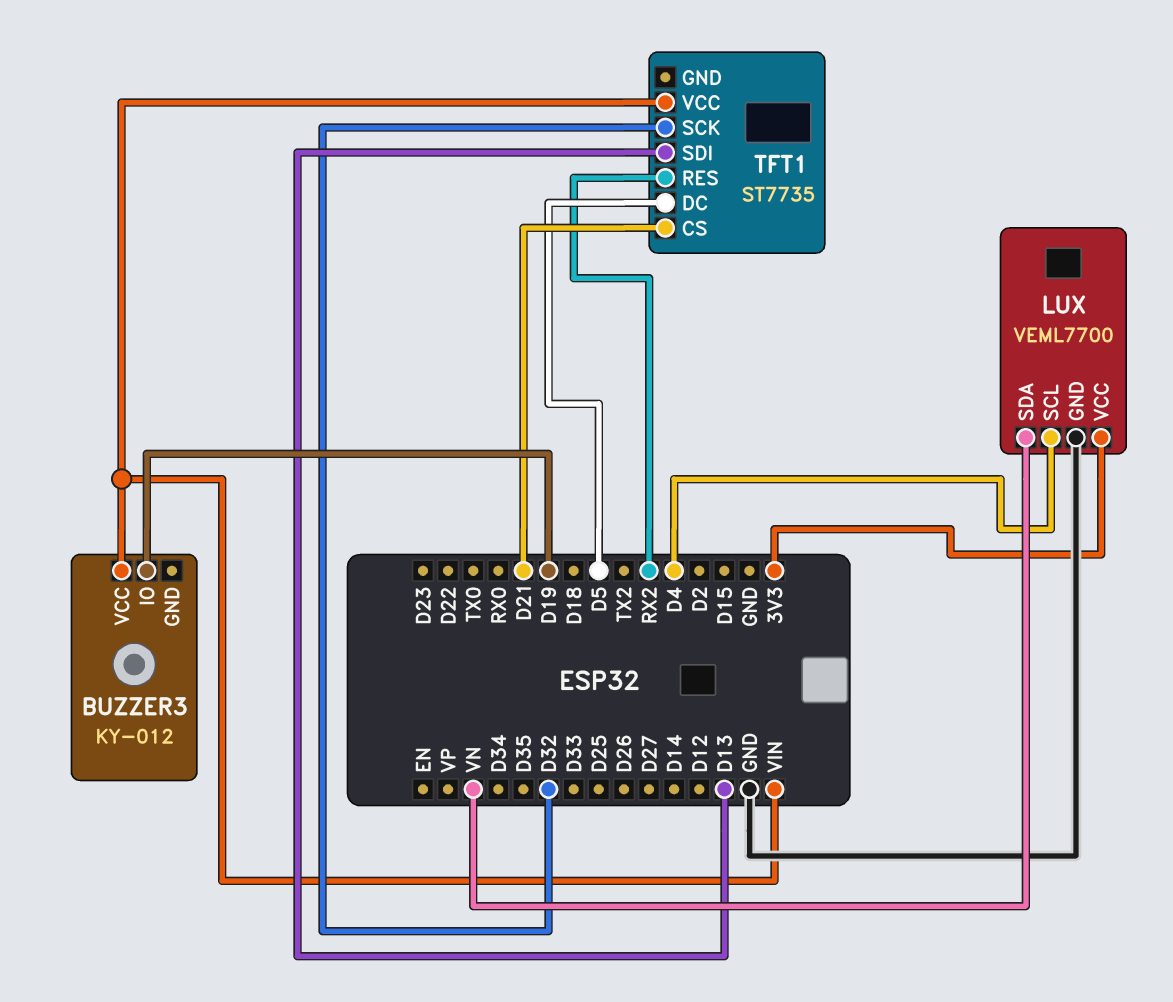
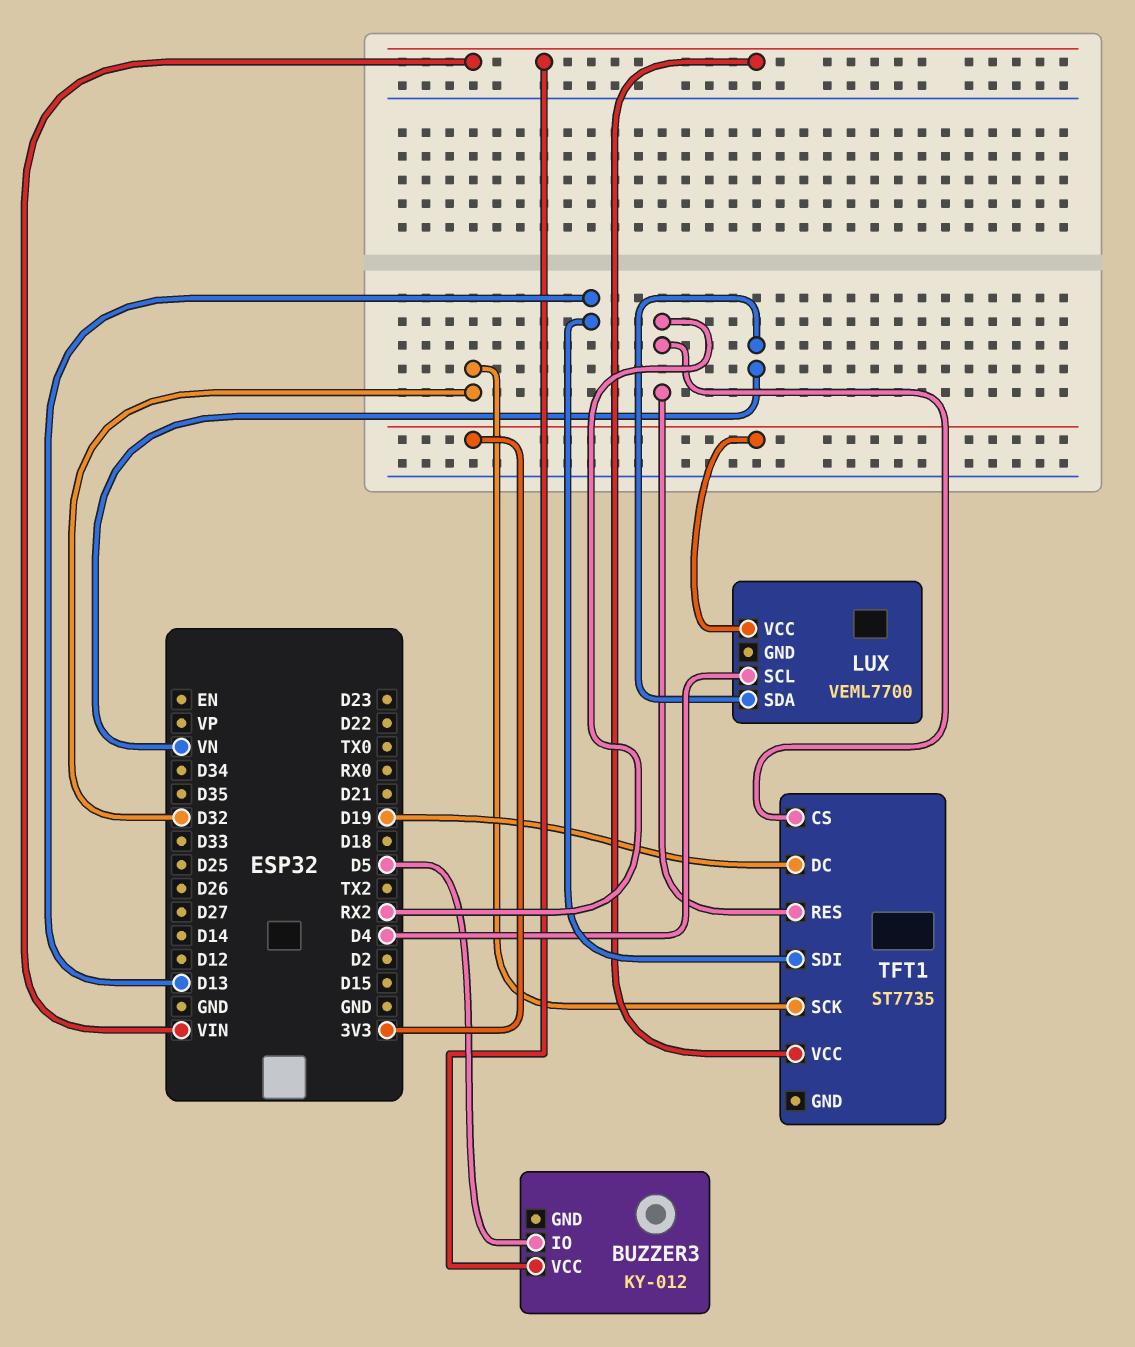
BUZZER3 pin IO: D19 -> D5
LUX pin GND: GND -> none
TFT1 pin CS: D21 -> RX2
TFT1 pin DC: D5 -> D19

